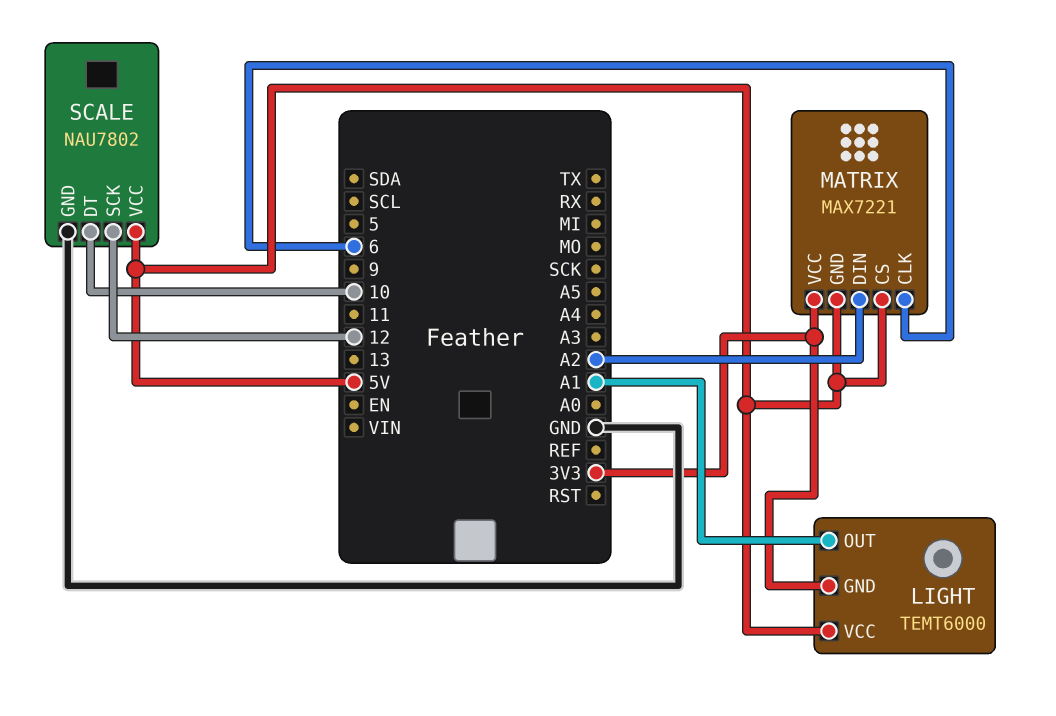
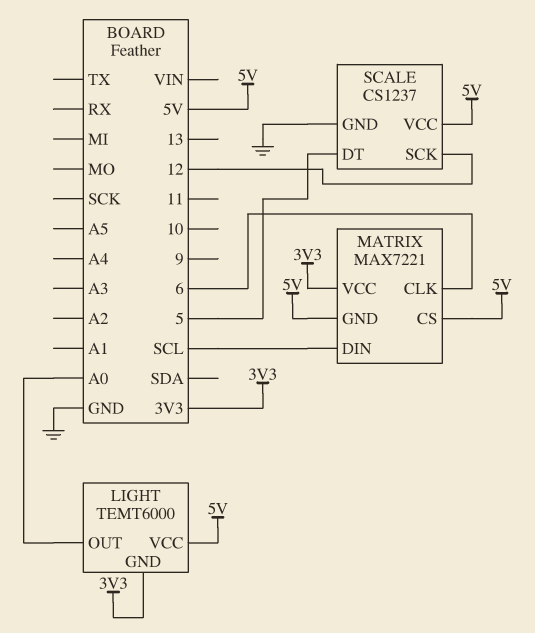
LIGHT pin OUT: A1 -> A0
MATRIX pin DIN: A2 -> SCL
SCALE: NAU7802 -> CS1237
SCALE pin DT: 10 -> 5

